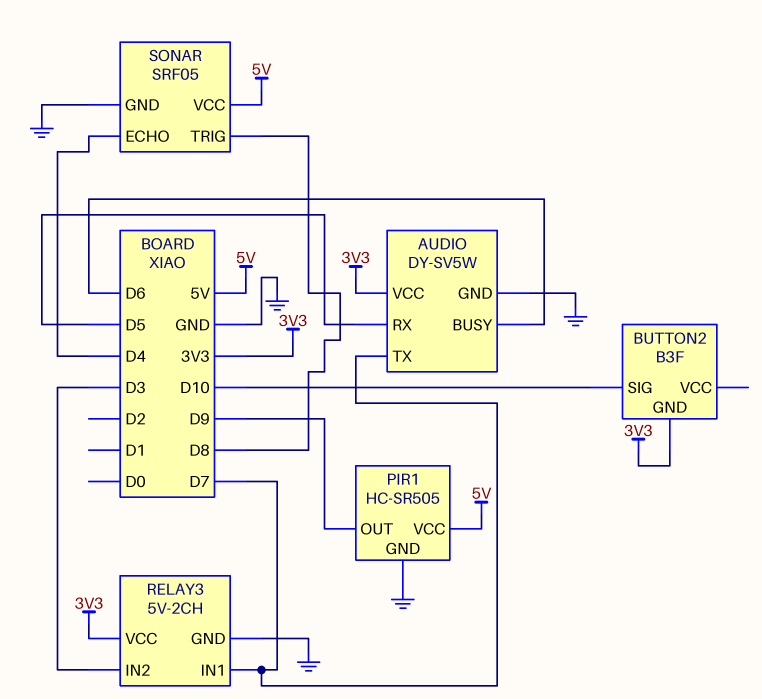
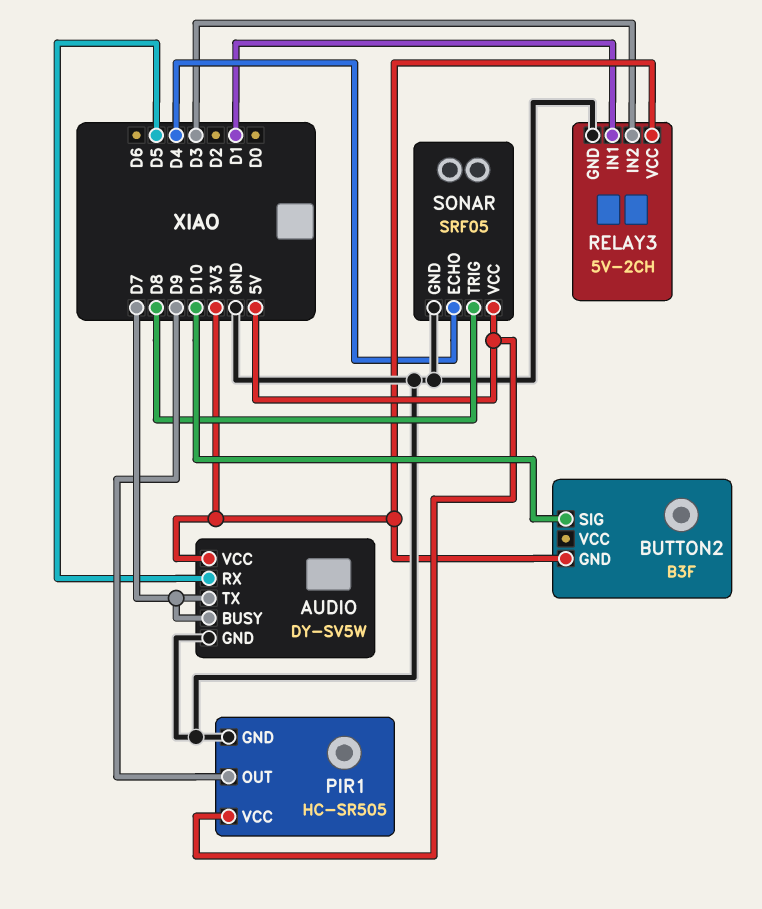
AUDIO pin BUSY: D6 -> D7
RELAY3 pin IN1: D7 -> D1

